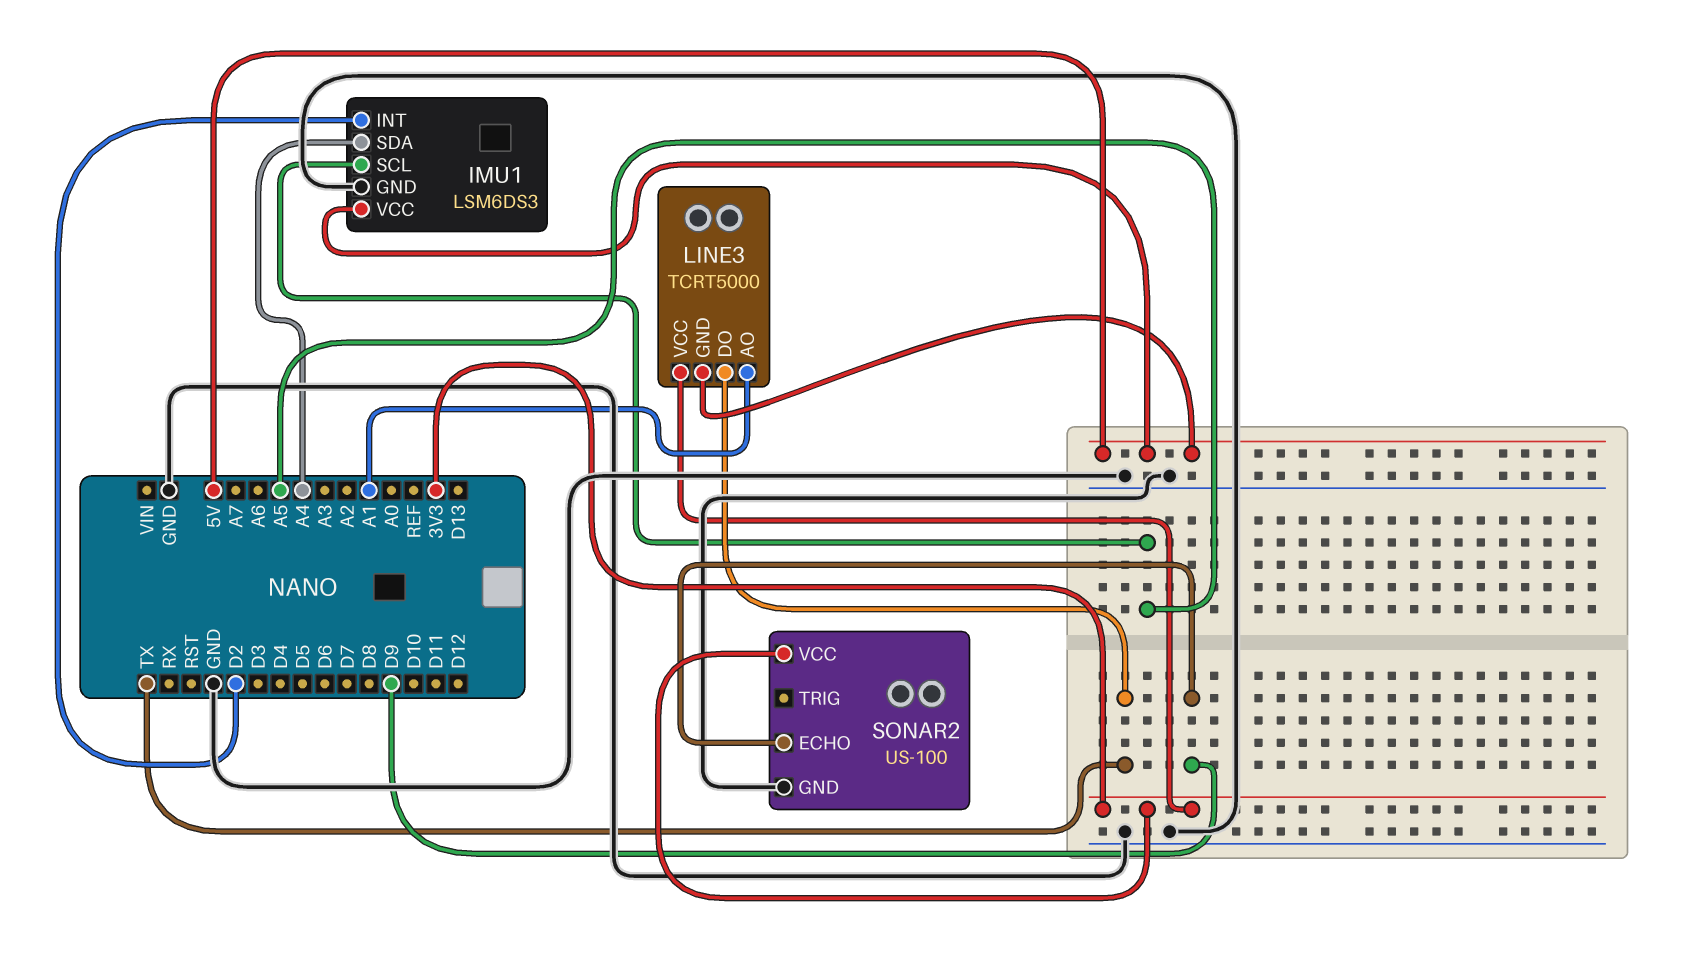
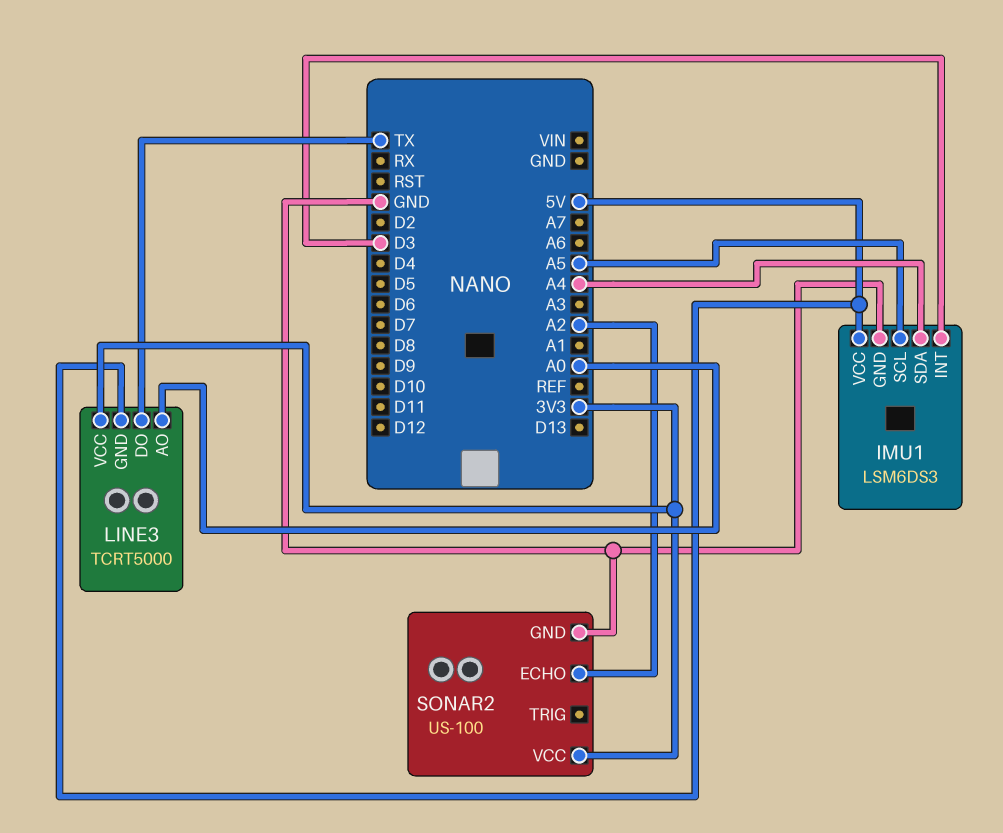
IMU1 pin INT: D2 -> D3
LINE3 pin AO: A1 -> A0
SONAR2 pin ECHO: D9 -> A2

